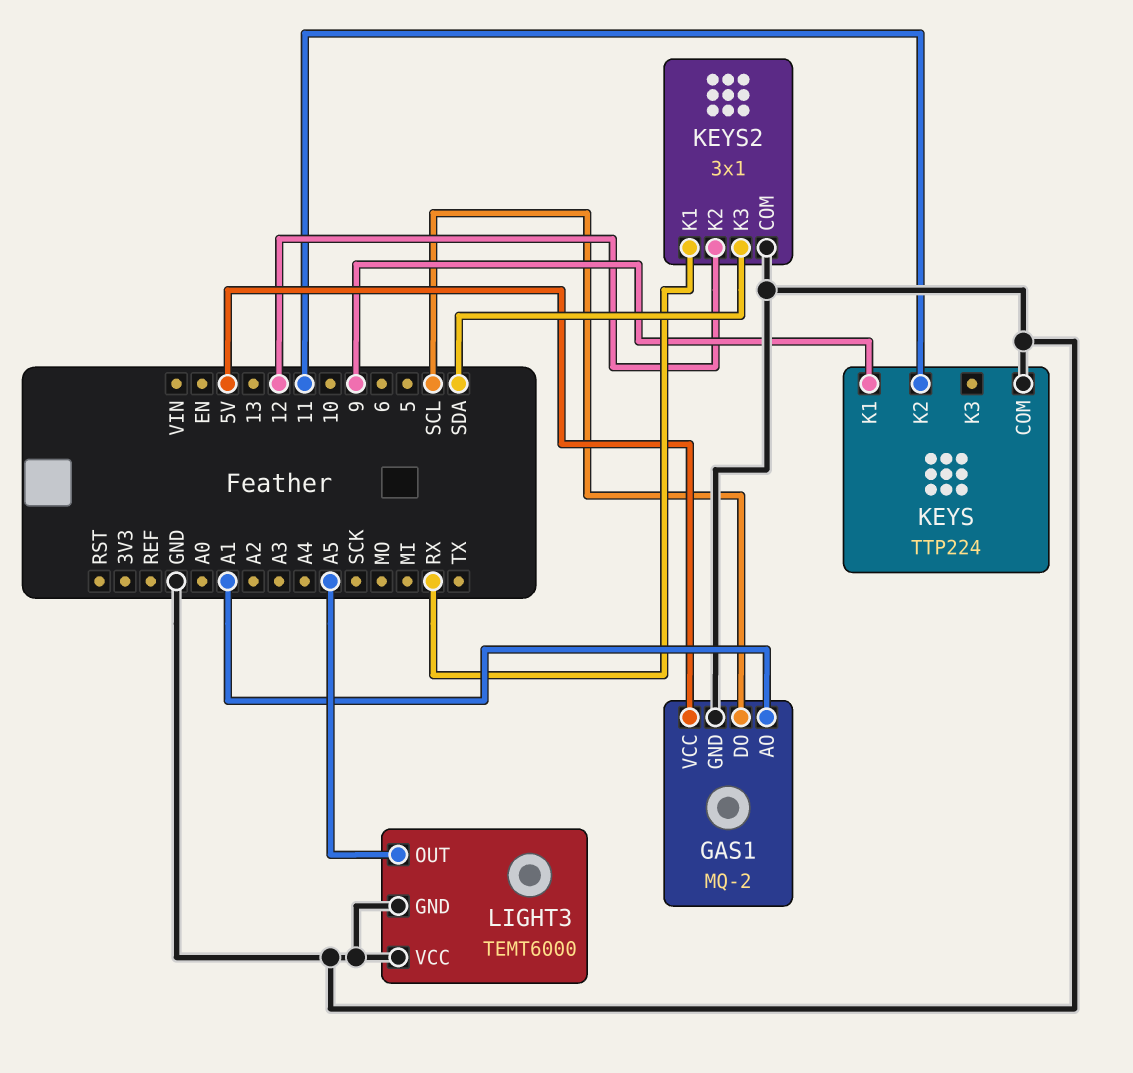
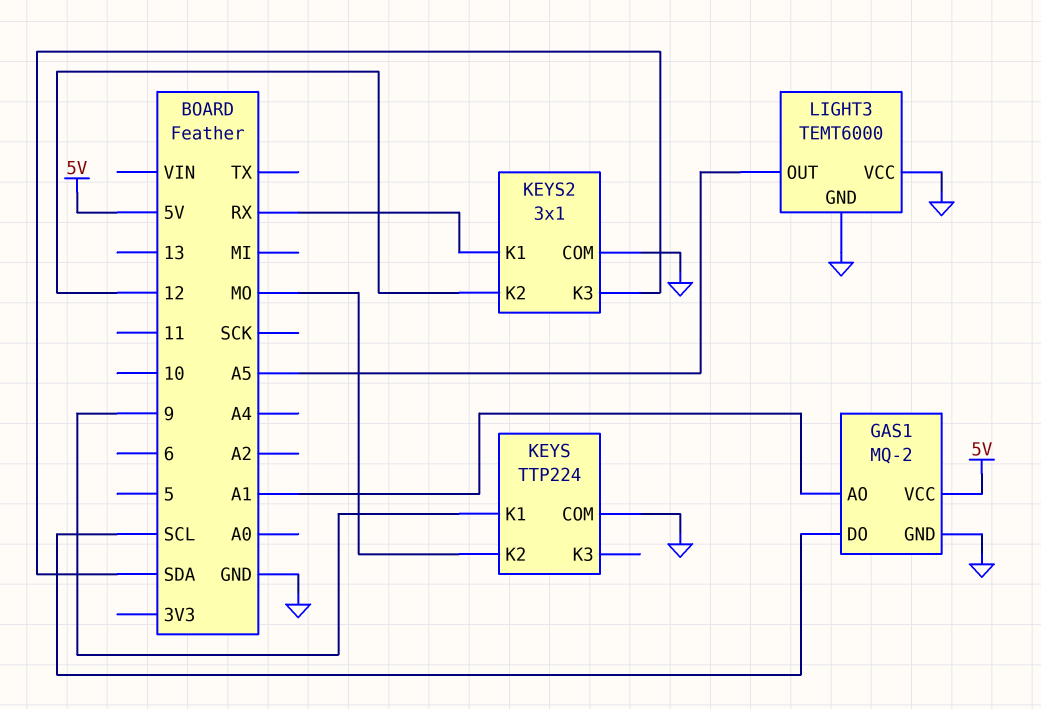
KEYS pin K2: 11 -> MO

